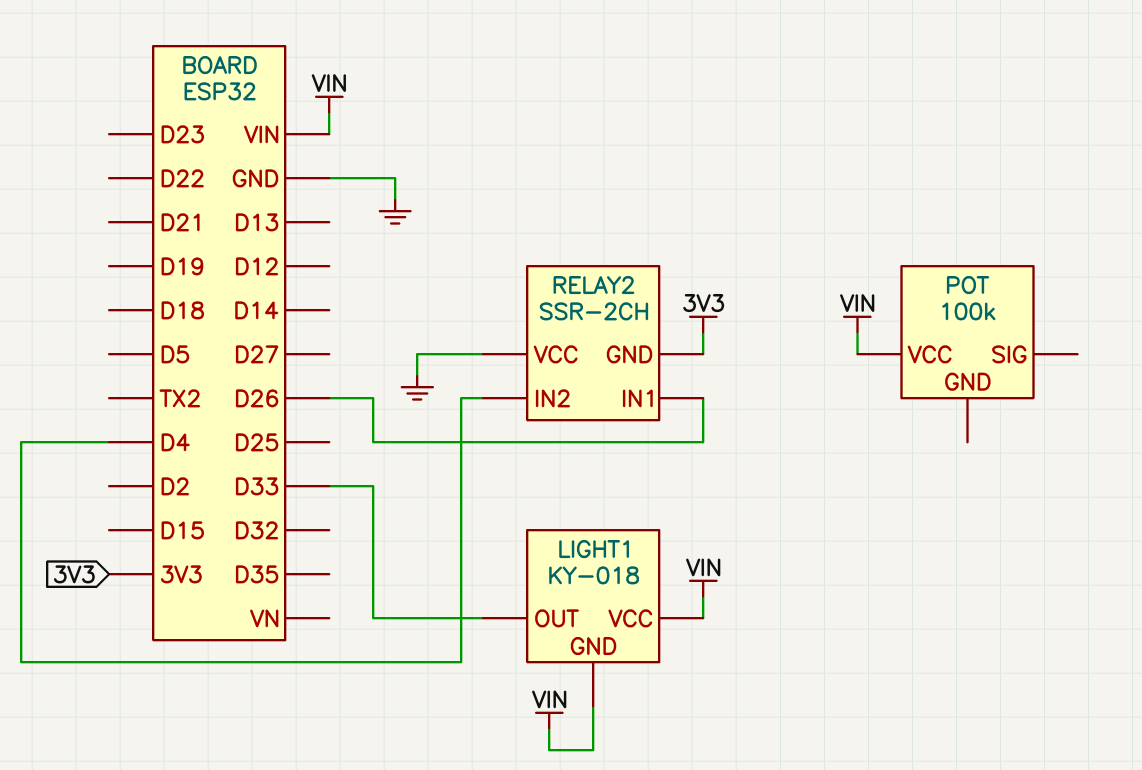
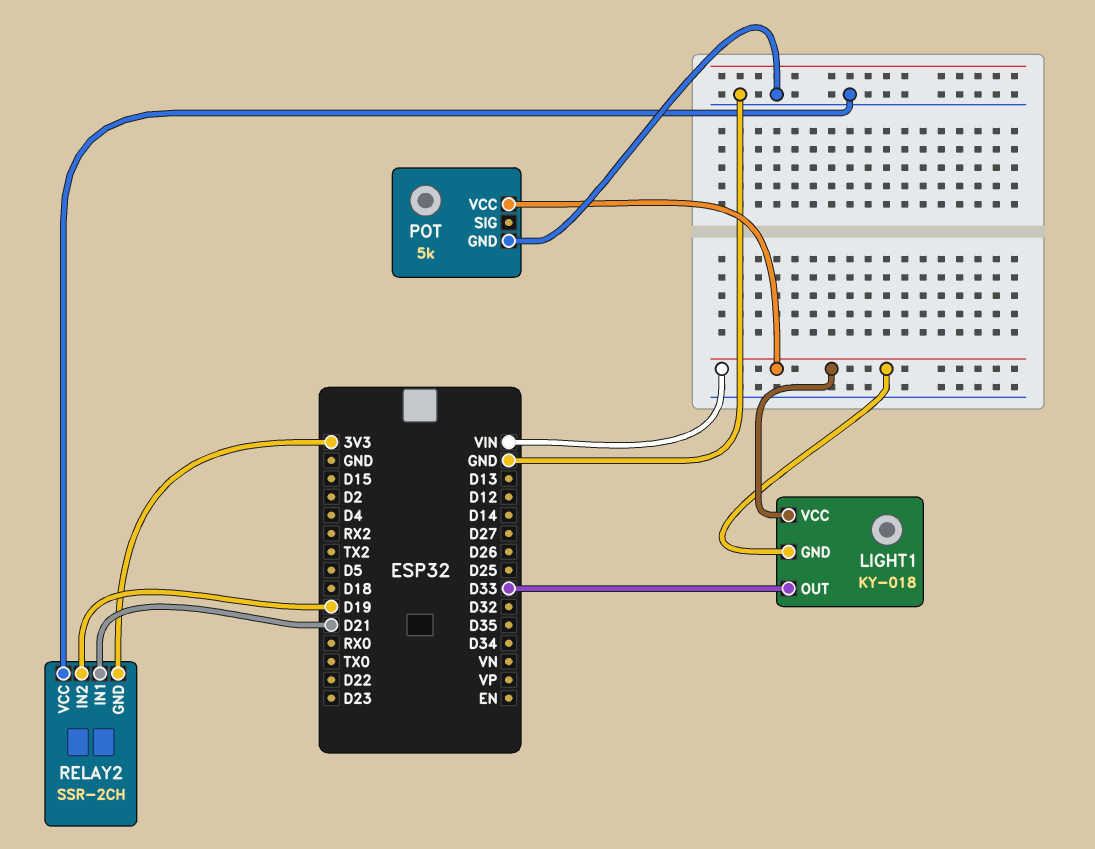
POT: 100k -> 5k
POT pin GND: none -> GND
RELAY2 pin IN1: D26 -> D21
RELAY2 pin IN2: D4 -> D19

